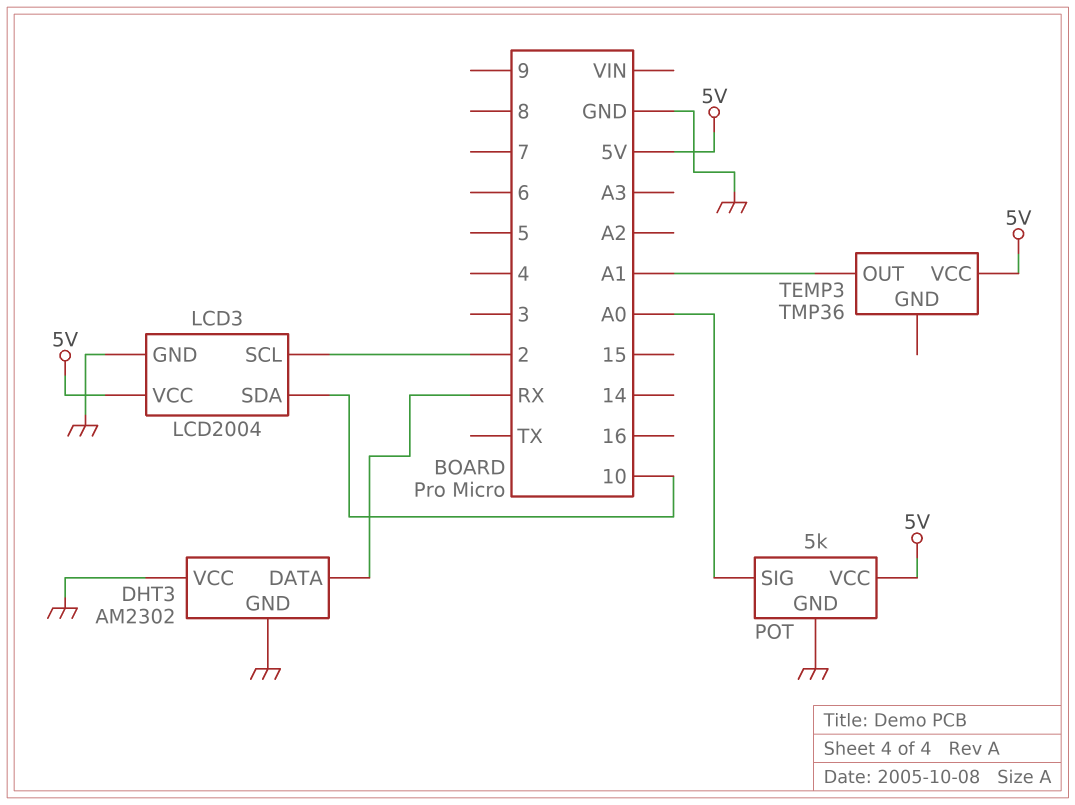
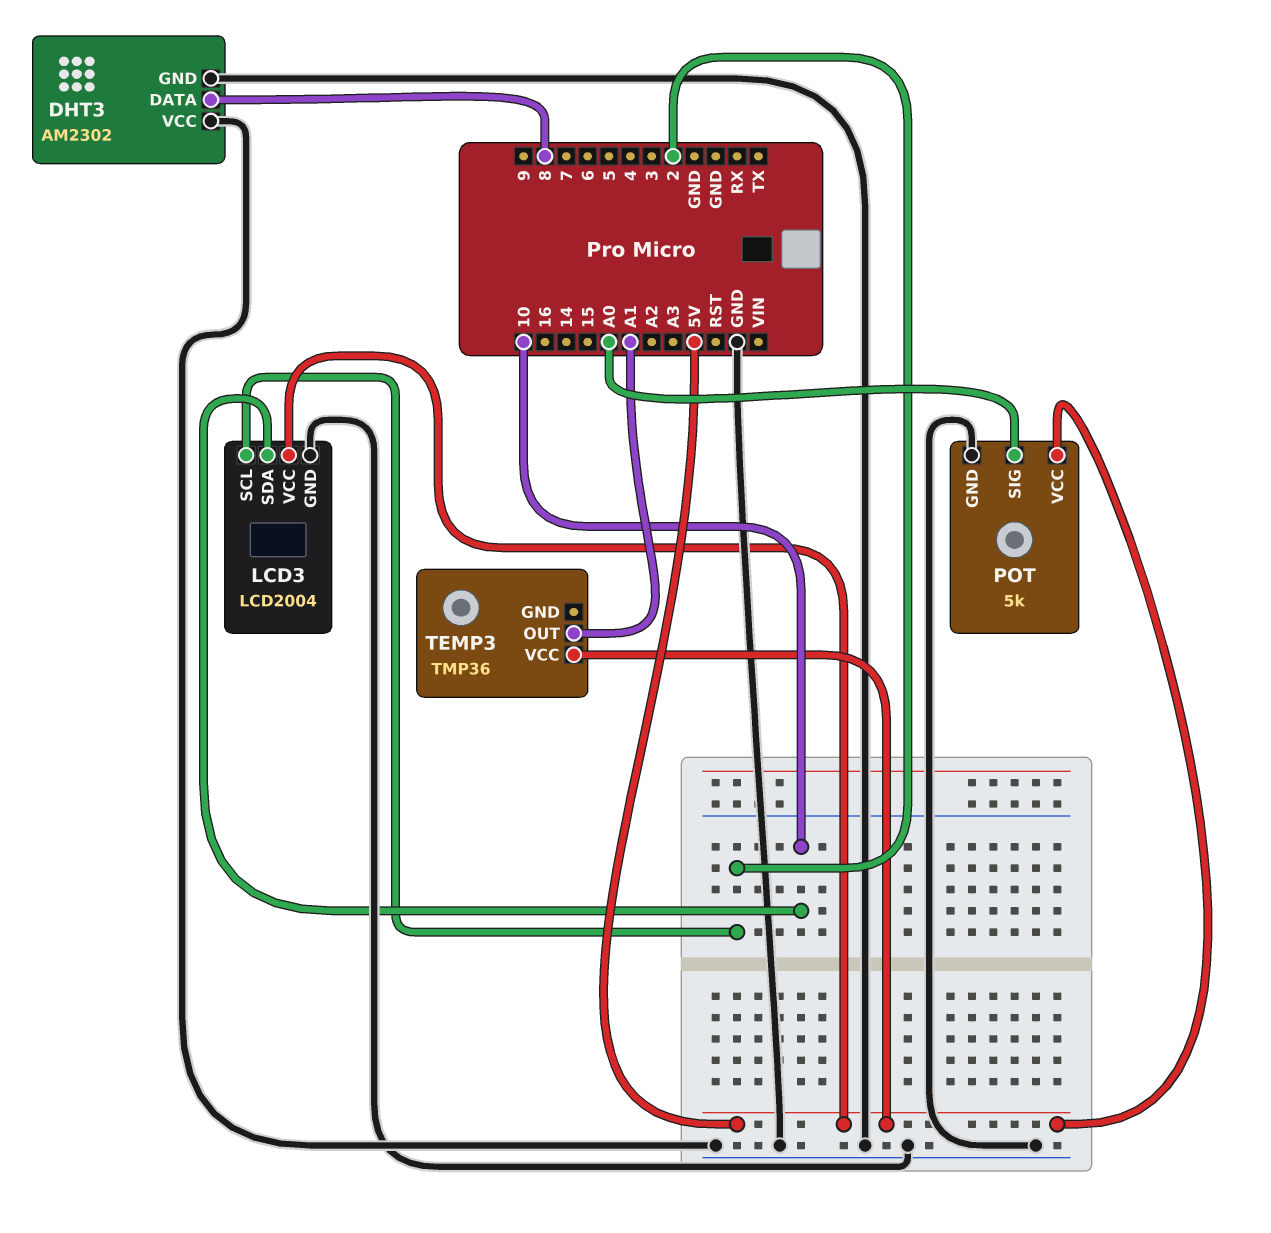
DHT3 pin DATA: RX -> 8

